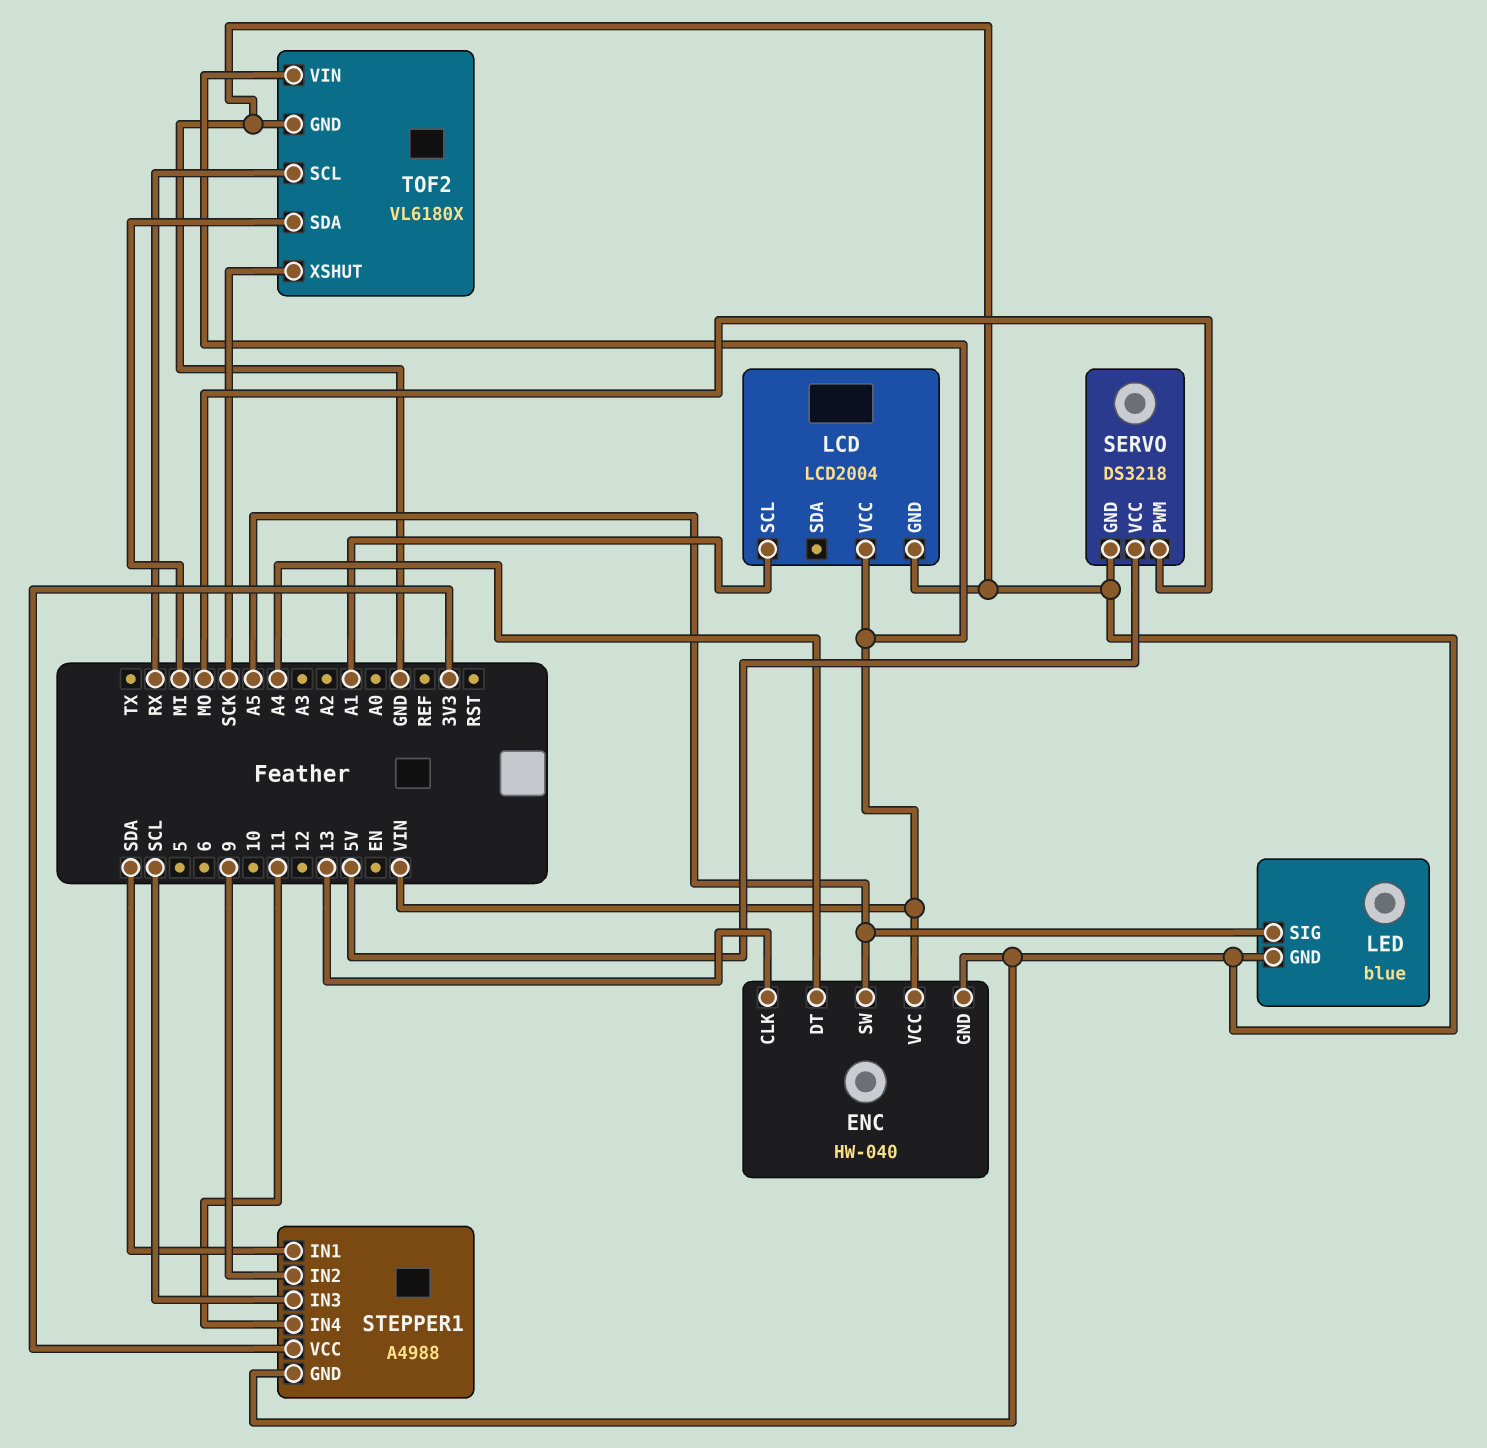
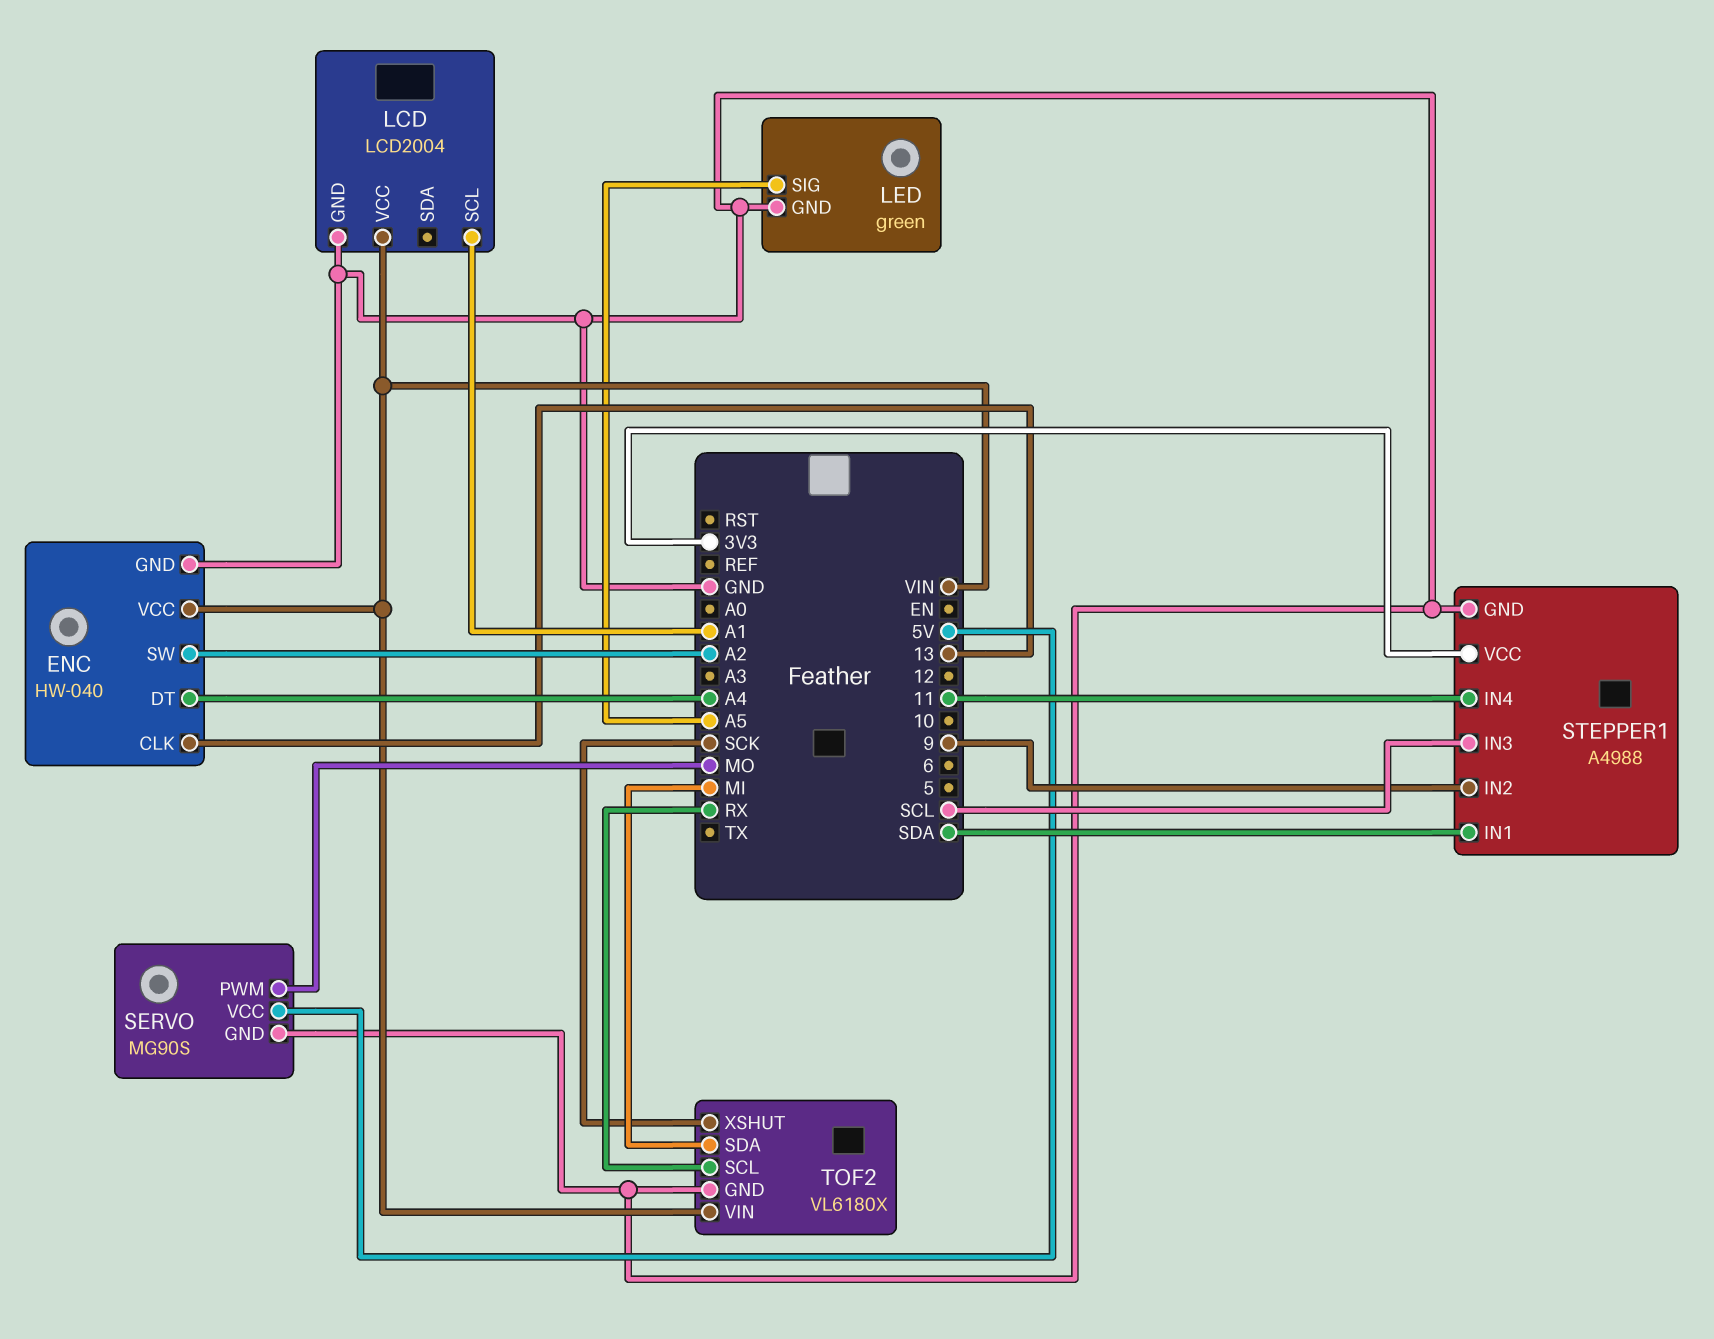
ENC pin SW: A5 -> A2
LED: blue -> green
SERVO: DS3218 -> MG90S

